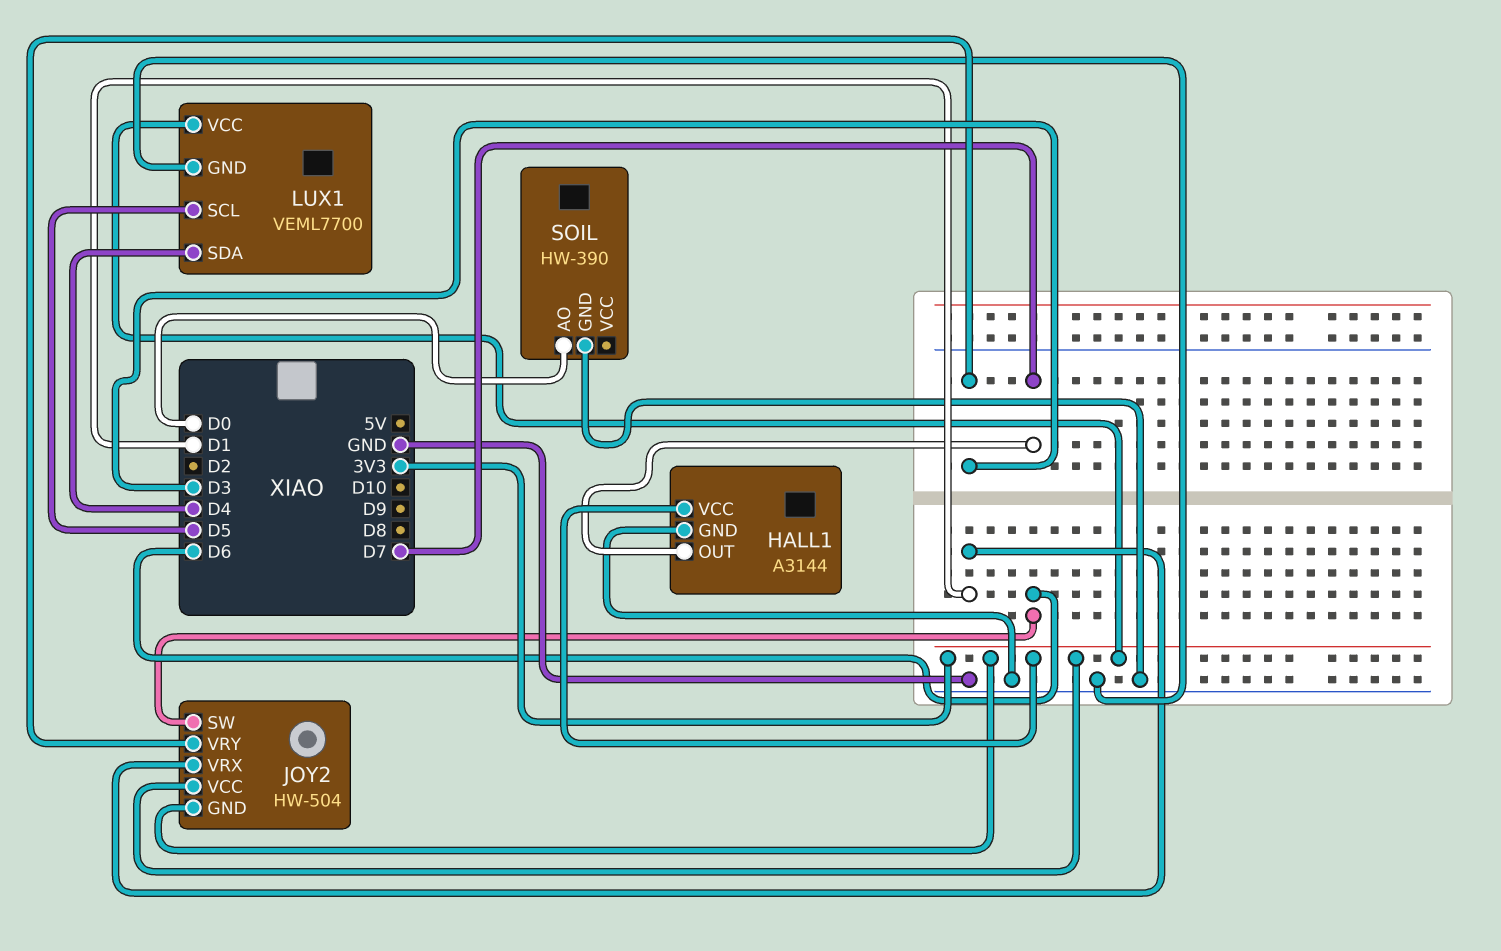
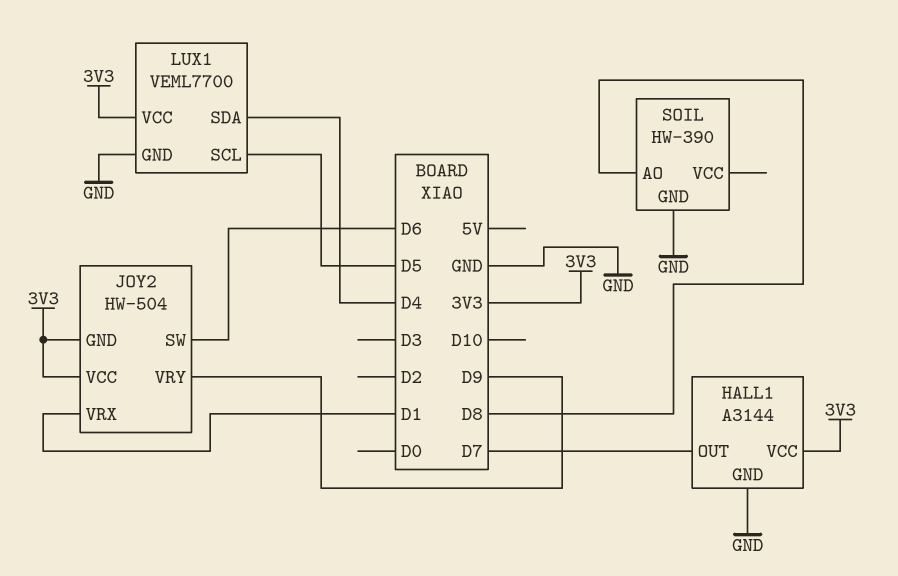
JOY2 pin VRY: D3 -> D9
SOIL pin AO: D0 -> D8

